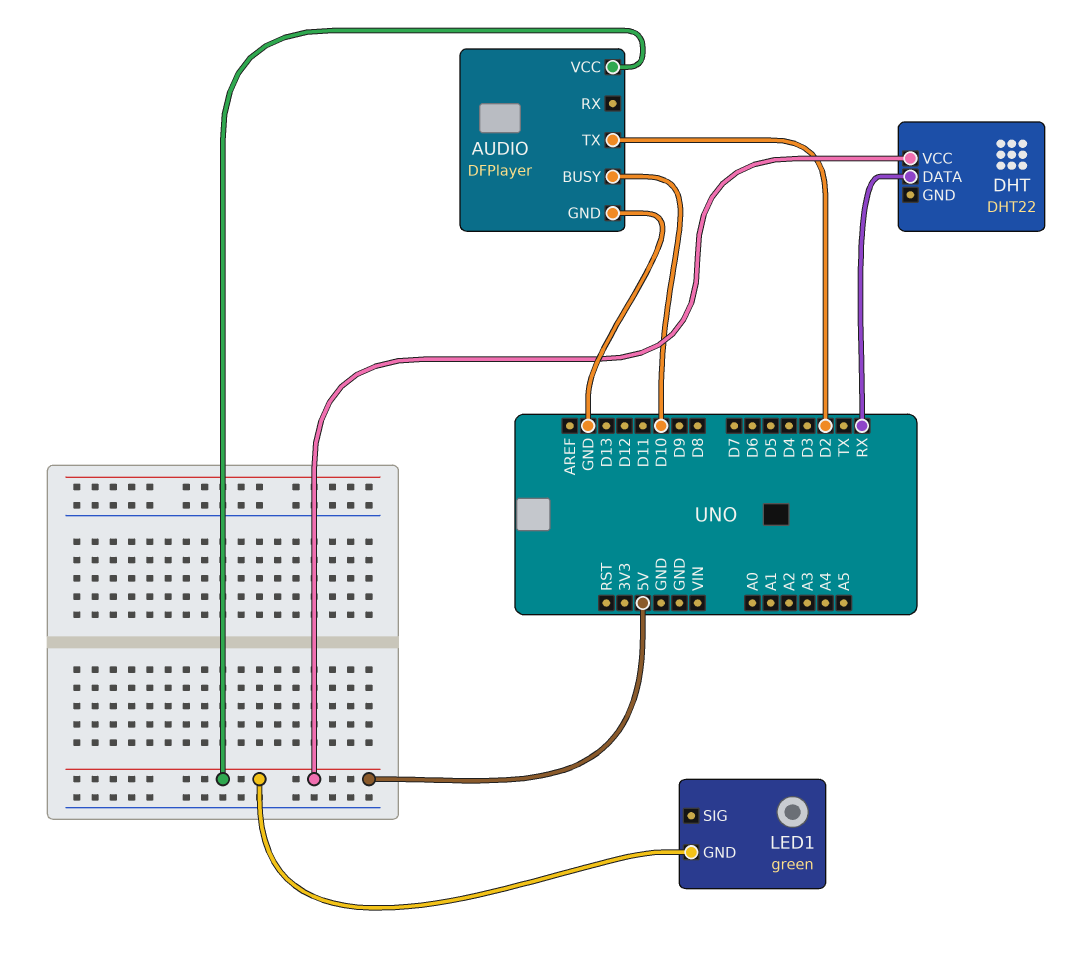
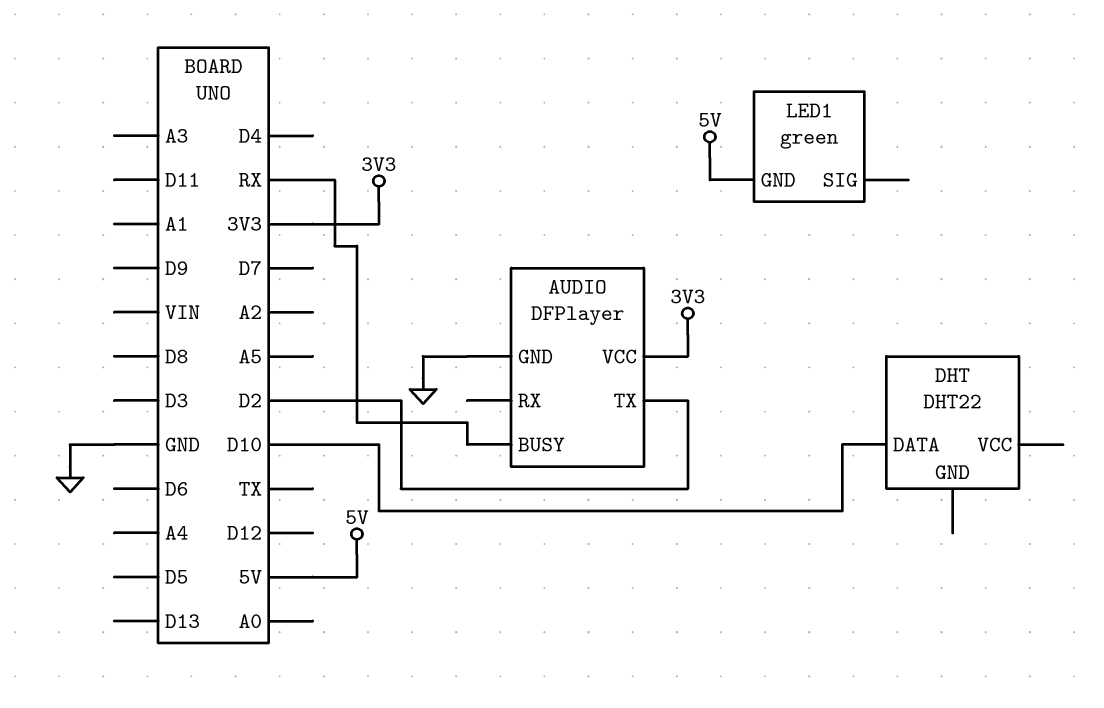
AUDIO pin BUSY: D10 -> RX
AUDIO pin VCC: 5V -> 3V3
DHT pin DATA: RX -> D10
DHT pin VCC: 5V -> none

